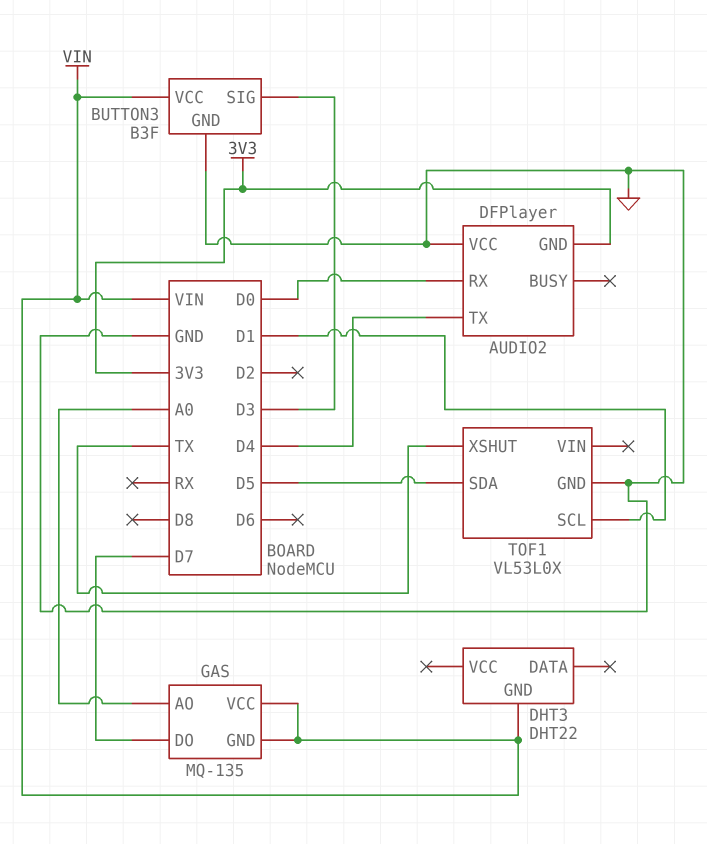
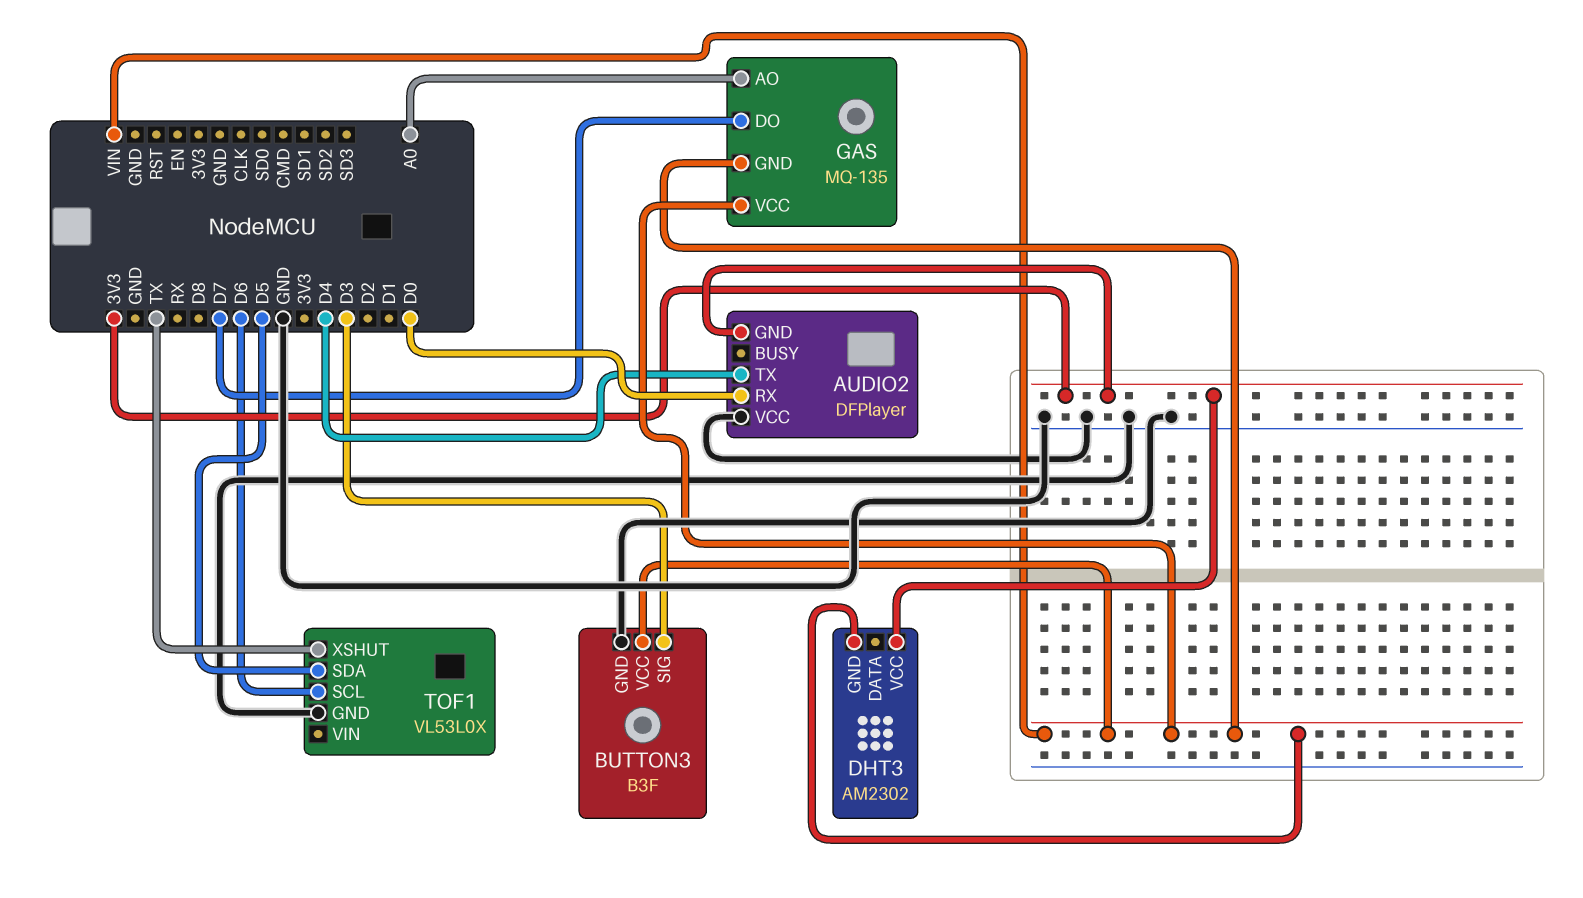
DHT3: DHT22 -> AM2302
DHT3 pin VCC: none -> 3V3
TOF1 pin SCL: D1 -> D6

